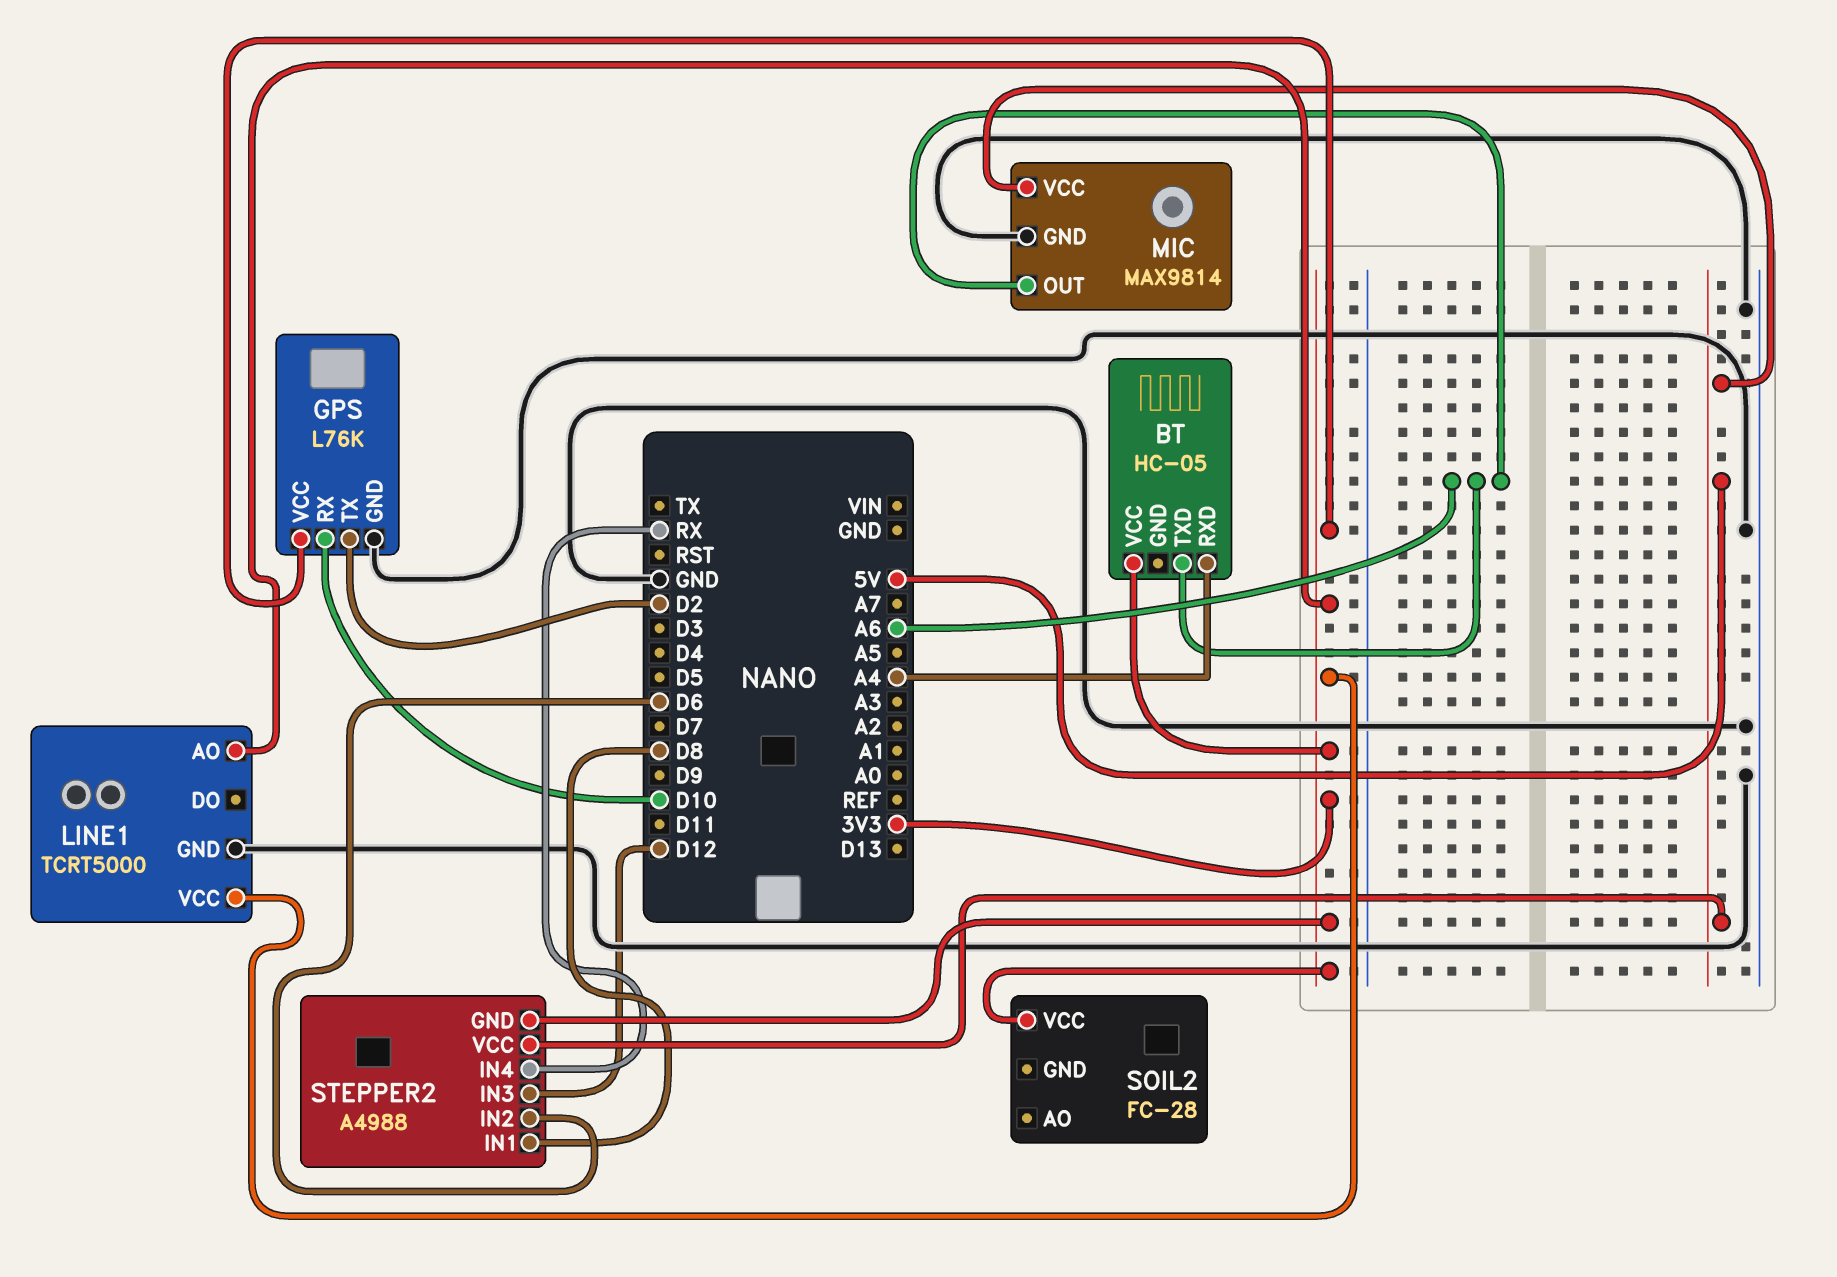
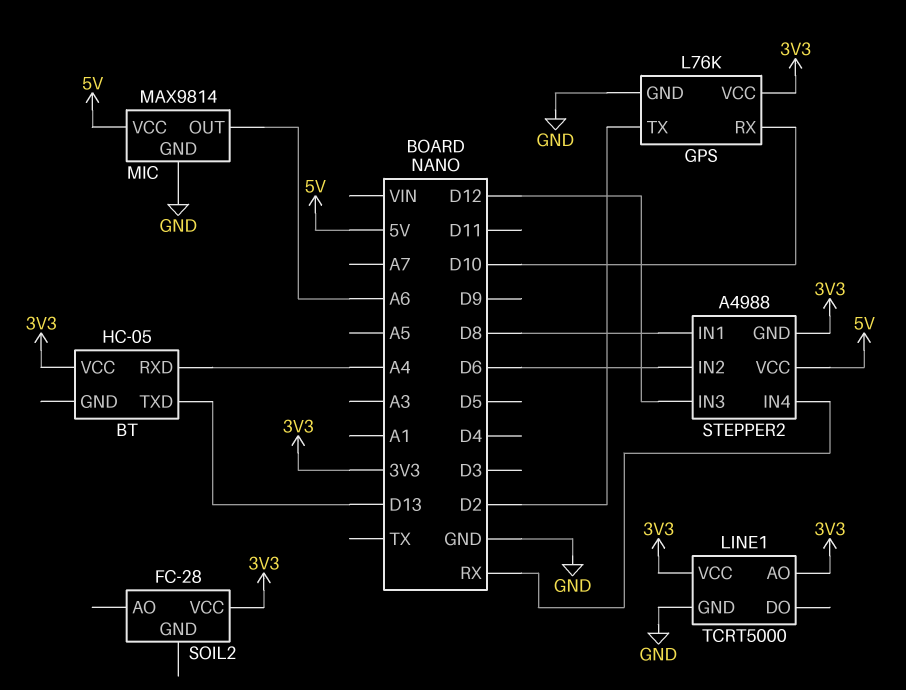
BT pin TXD: A6 -> D13

